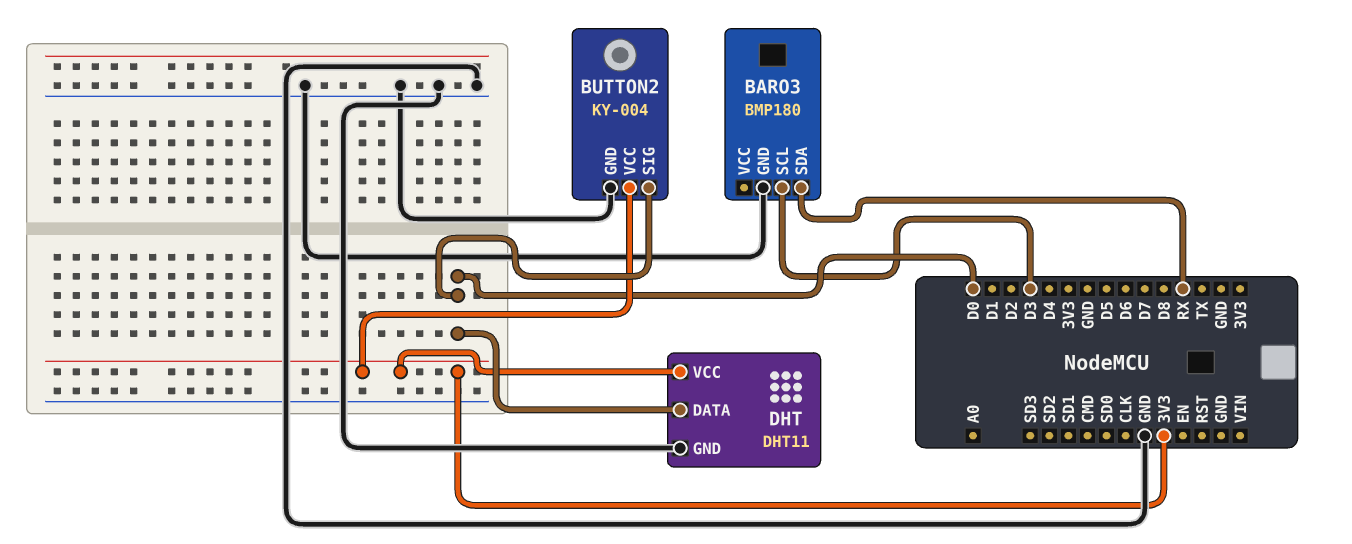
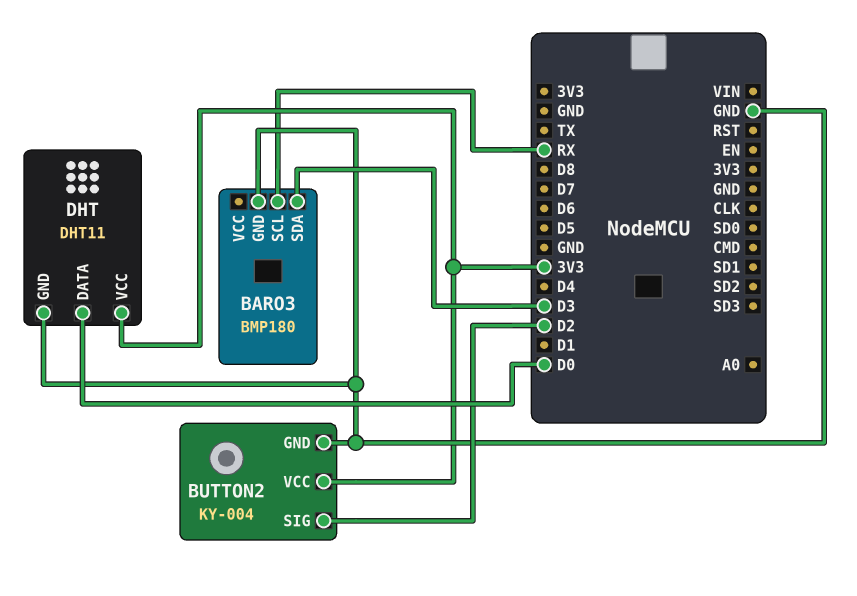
BARO3 pin SCL: D3 -> RX
BARO3 pin SDA: RX -> D3
BUTTON2 pin SIG: D0 -> D2

